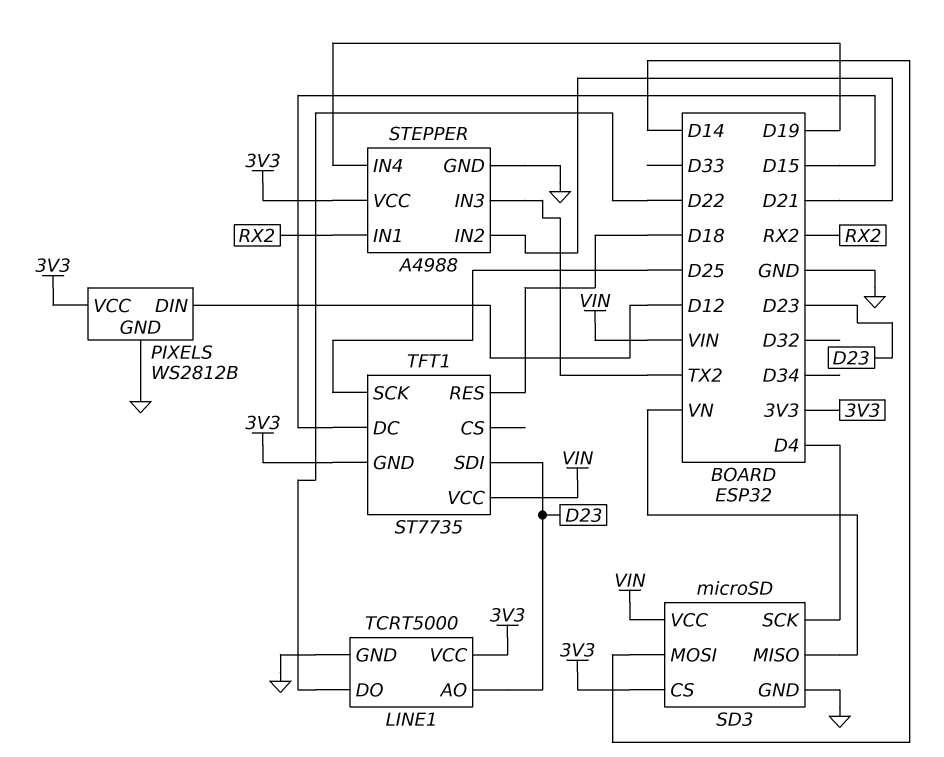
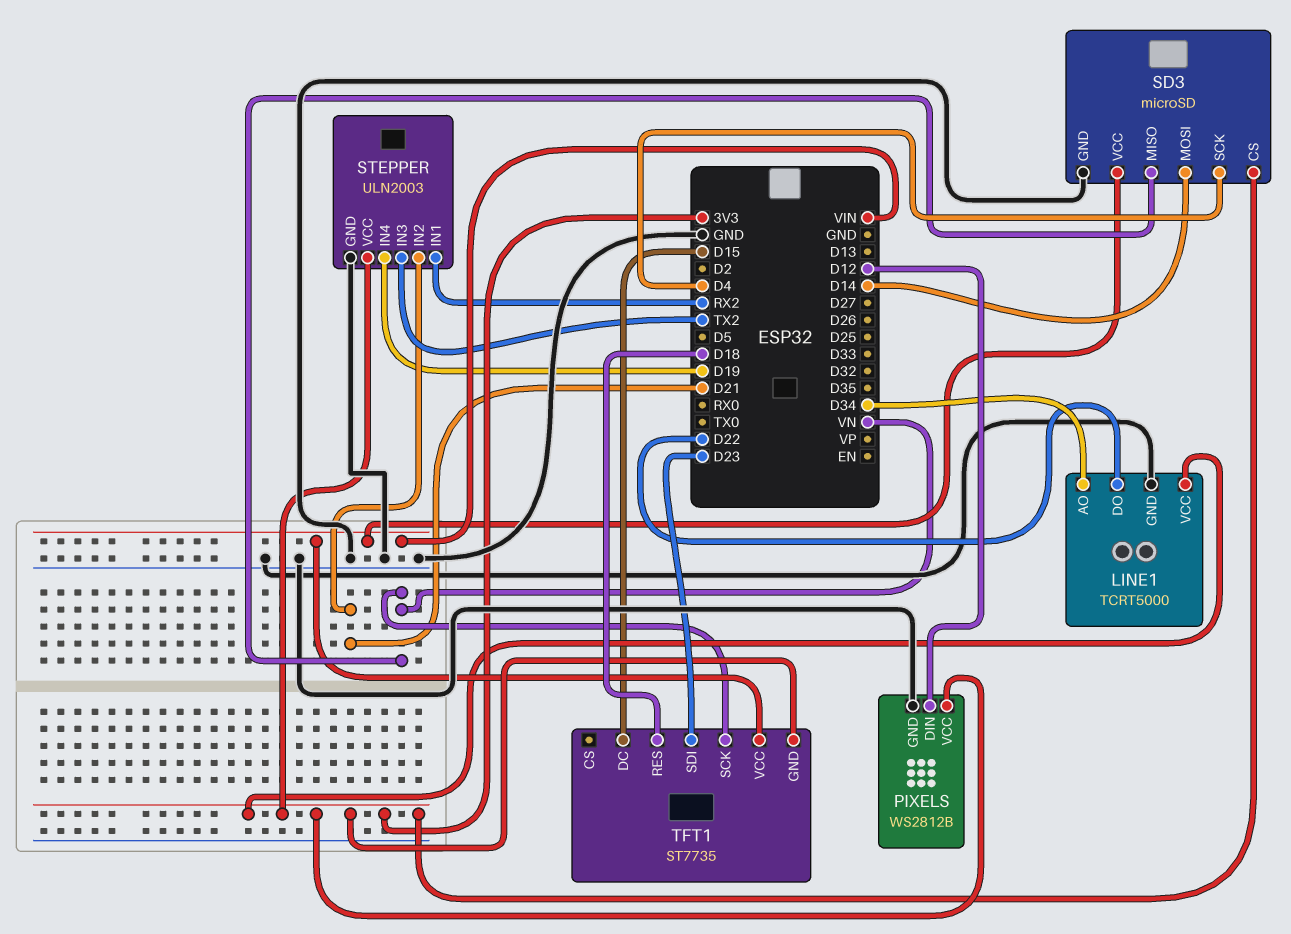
LINE1 pin AO: D23 -> D34
STEPPER: A4988 -> ULN2003
TFT1 pin SCK: D25 -> VN

